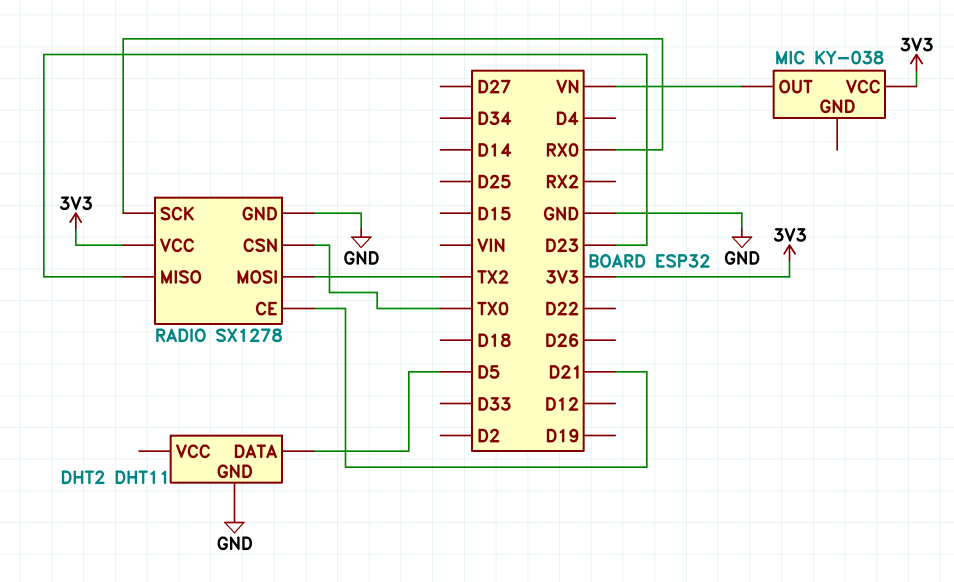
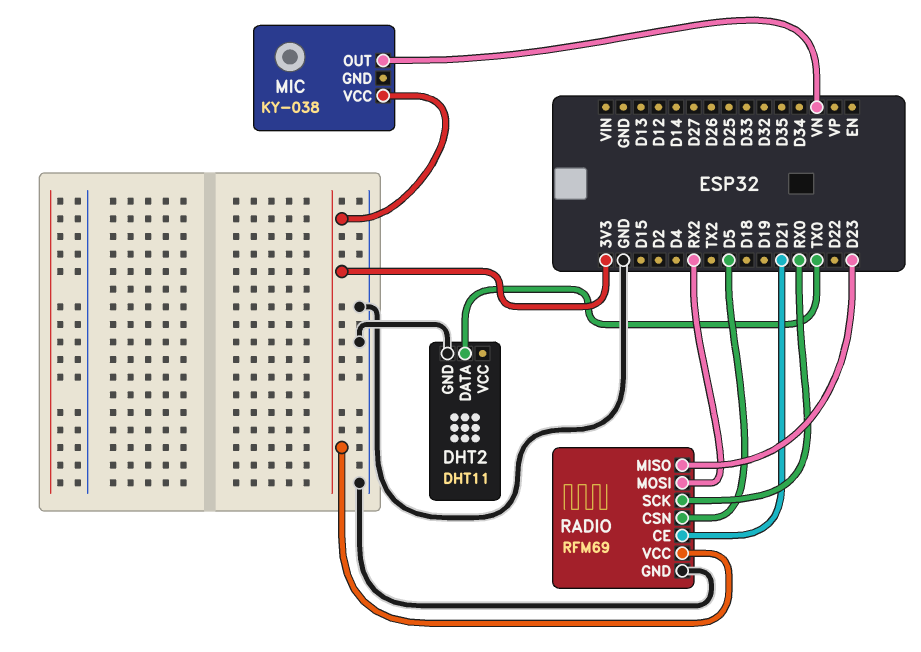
DHT2 pin DATA: D5 -> TX0
RADIO: SX1278 -> RFM69
RADIO pin CSN: TX0 -> D5
RADIO pin MOSI: TX2 -> RX2

